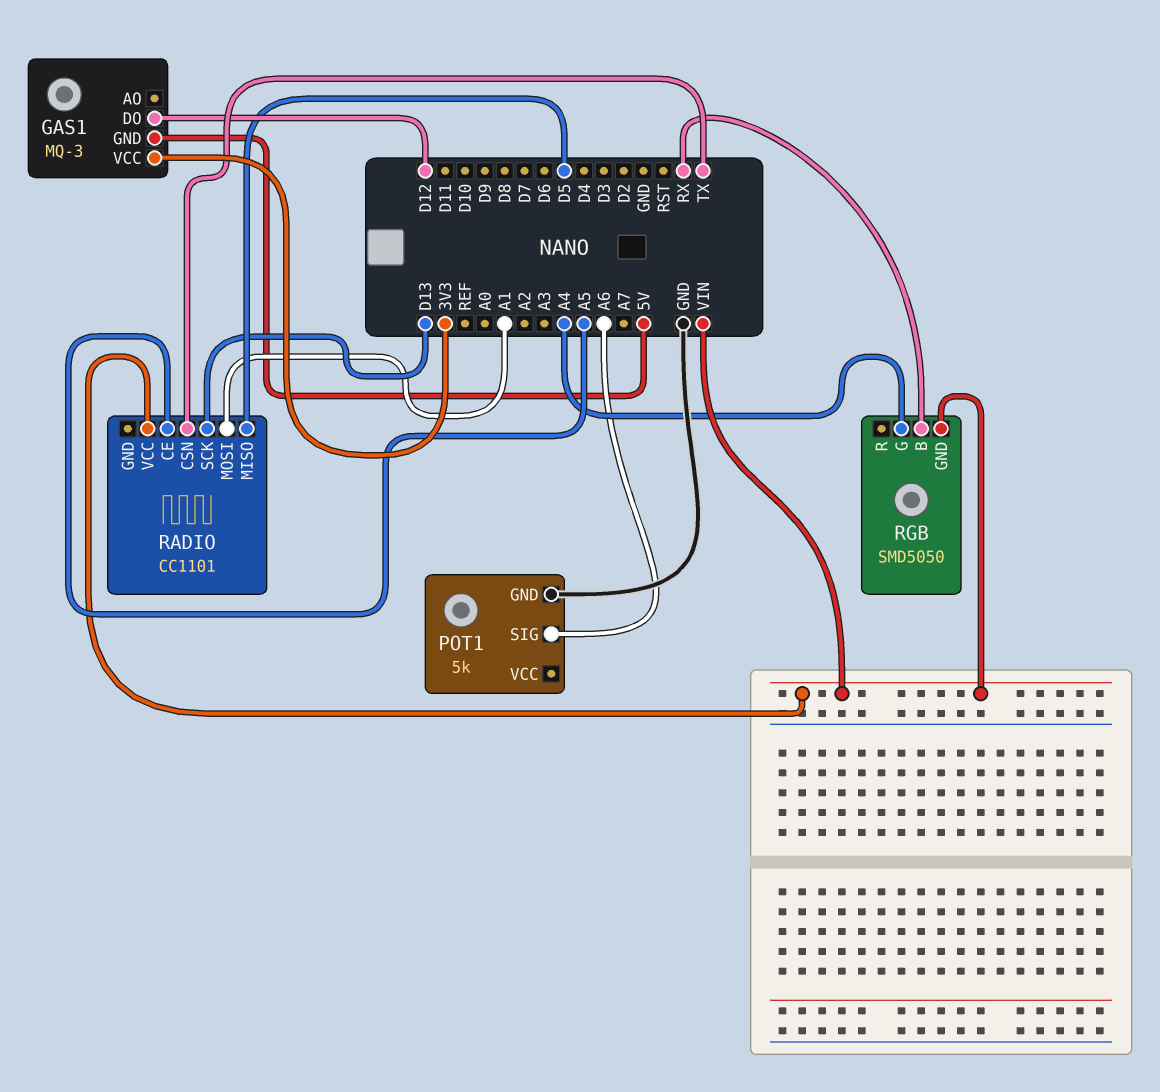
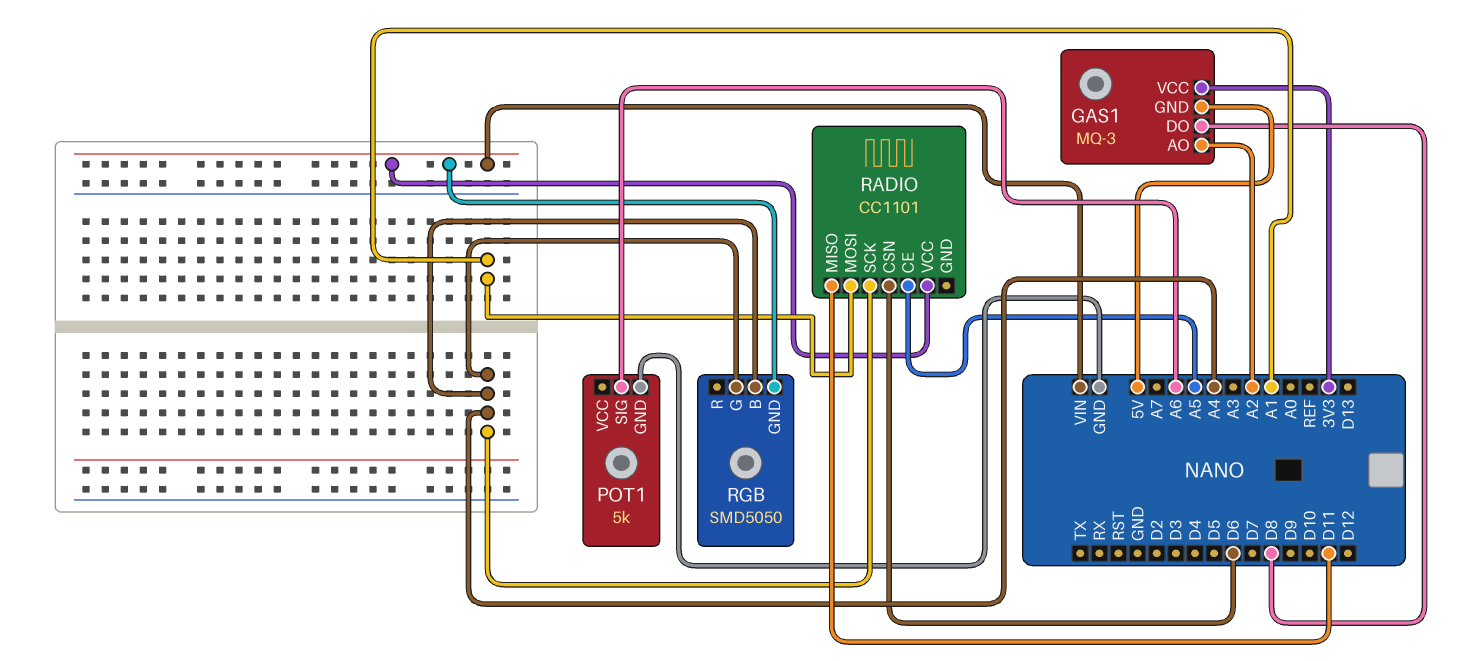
GAS1 pin AO: none -> A2
GAS1 pin DO: D12 -> D8
RADIO pin CSN: TX -> D6
RADIO pin MISO: D5 -> D11
RADIO pin SCK: D13 -> A4
RGB pin B: RX -> A4

